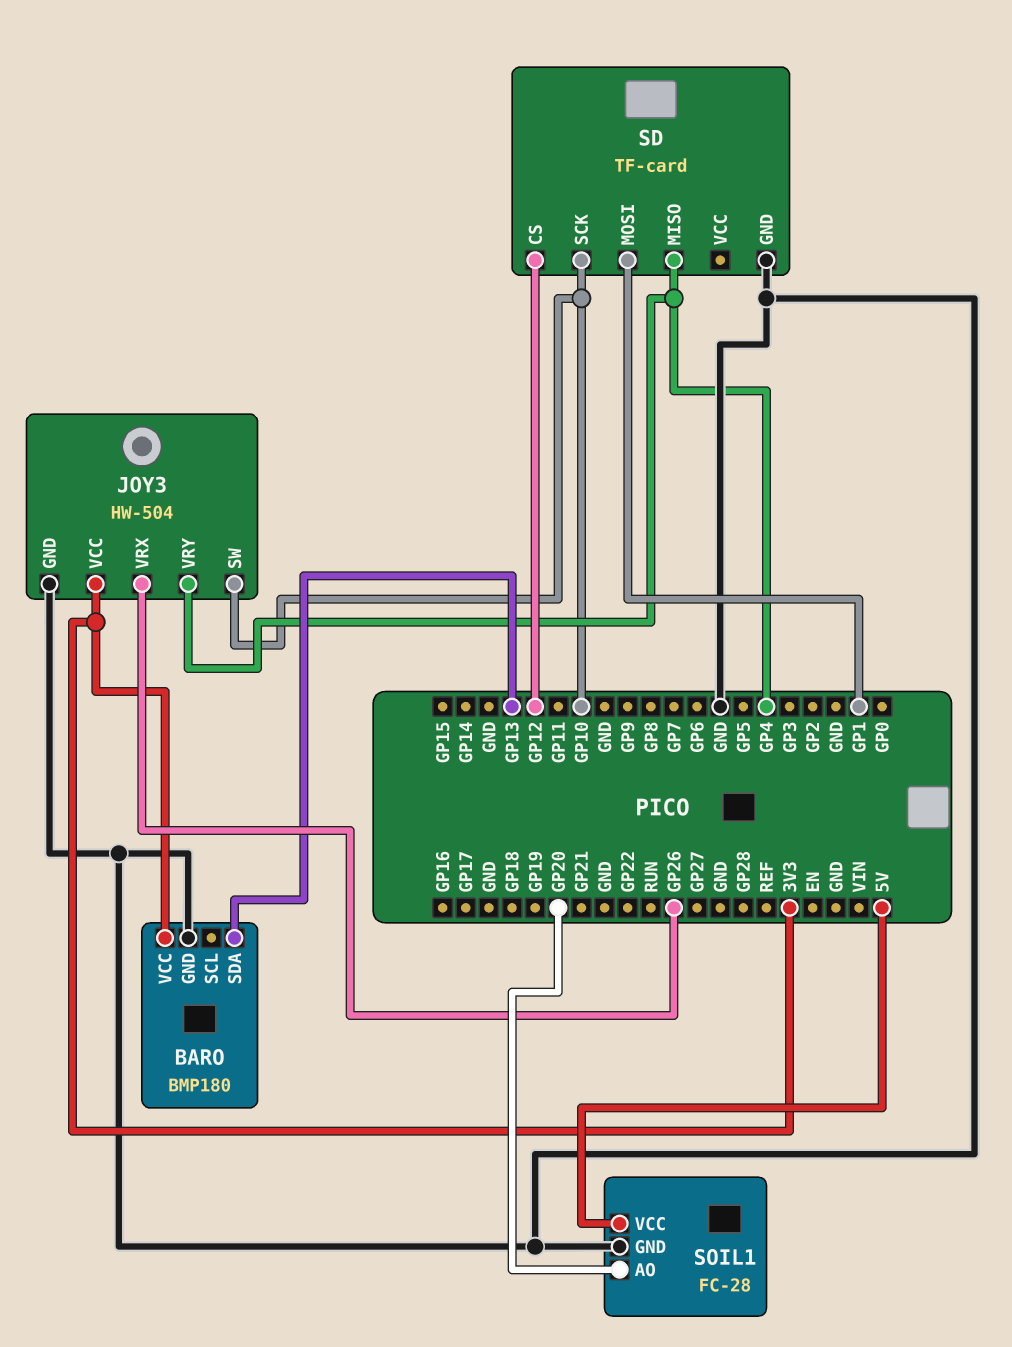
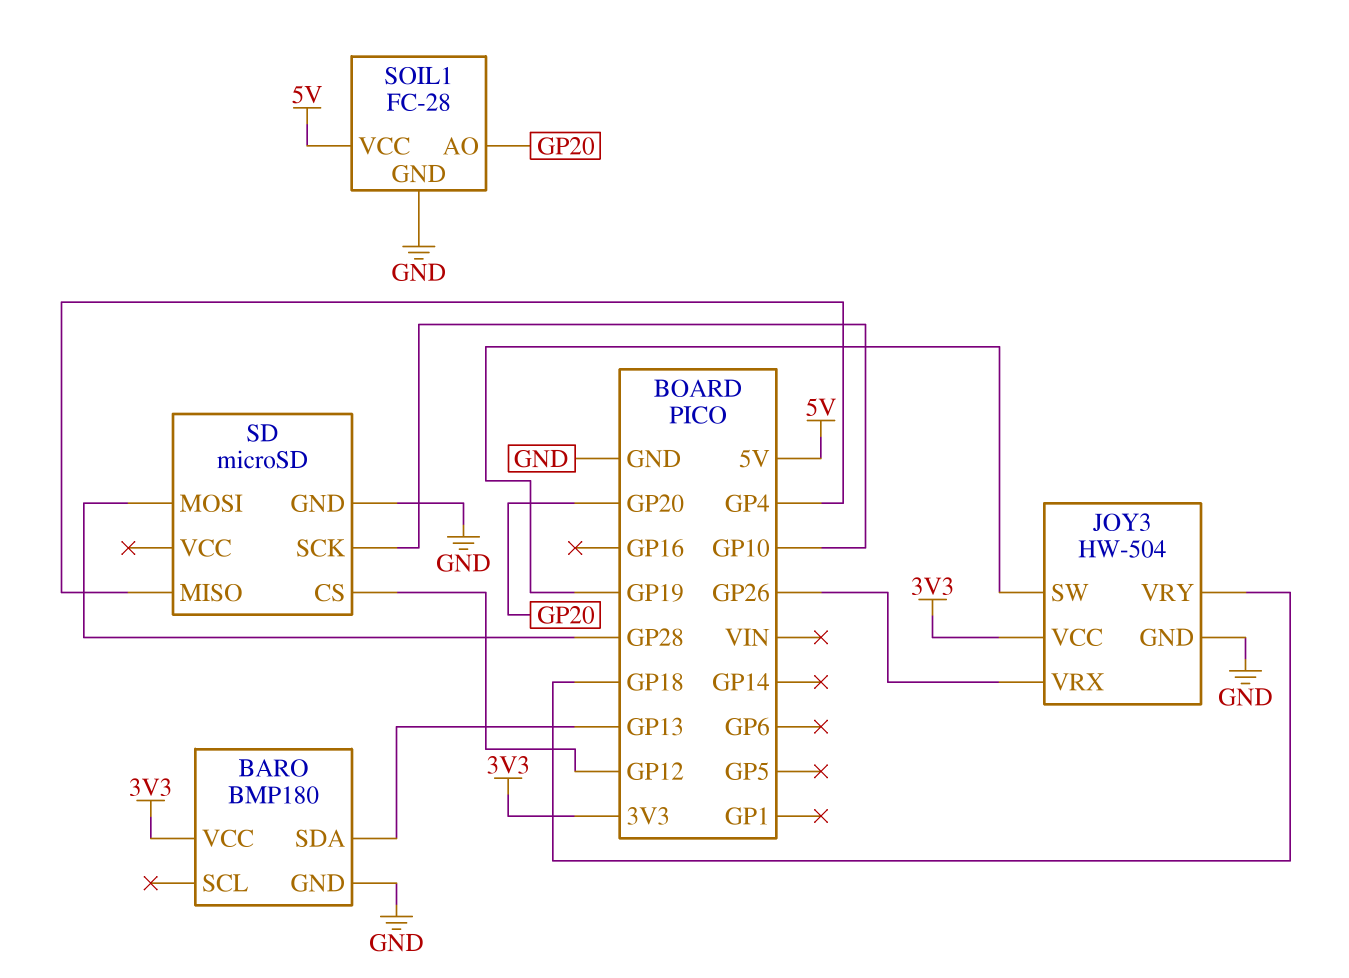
JOY3 pin SW: GP10 -> GP19
JOY3 pin VRY: GP4 -> GP18
SD: TF-card -> microSD
SD pin MOSI: GP1 -> GP28

